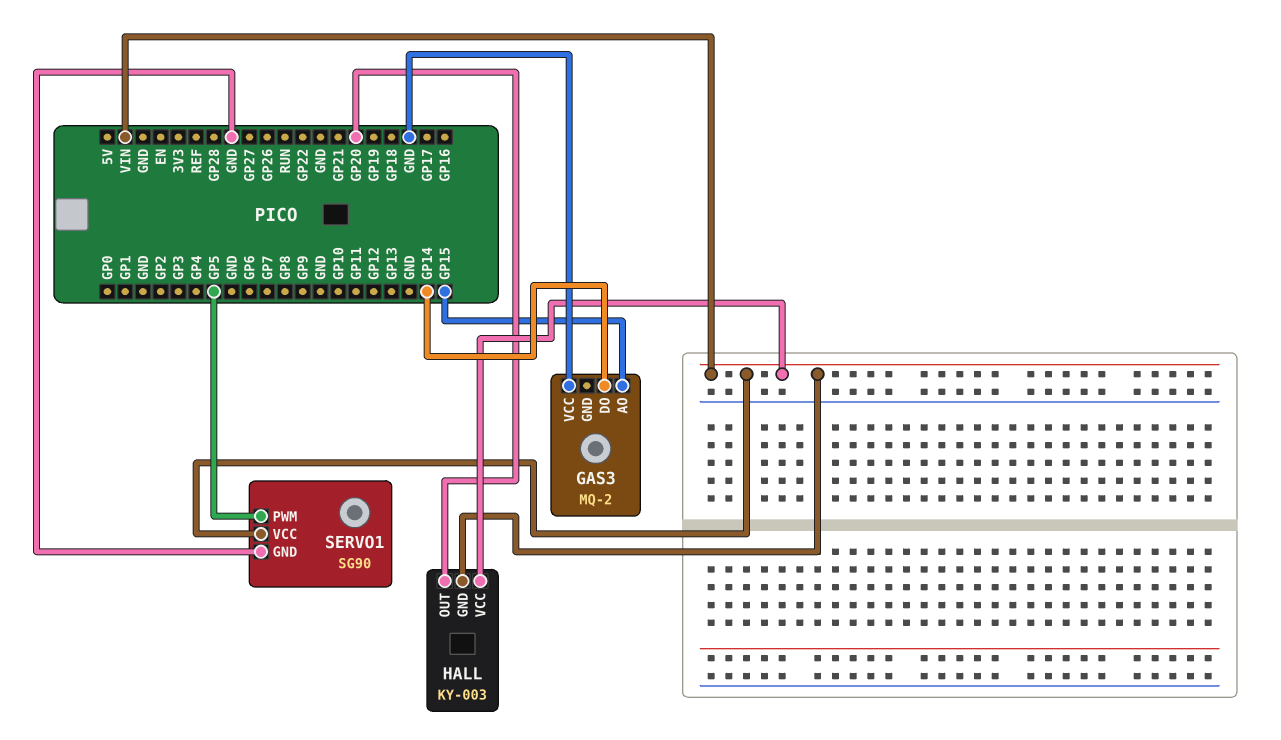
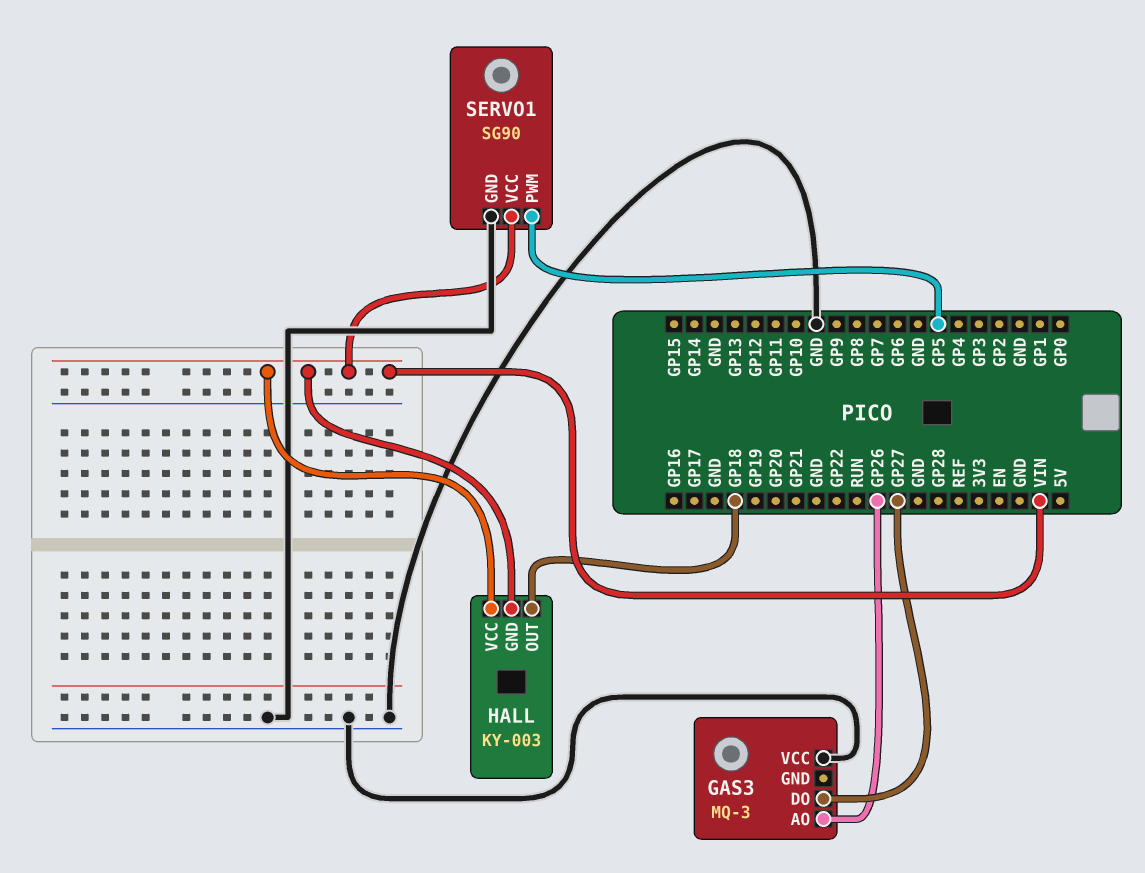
GAS3: MQ-2 -> MQ-3
GAS3 pin AO: GP15 -> GP26
GAS3 pin DO: GP14 -> GP27
HALL pin OUT: GP20 -> GP18

